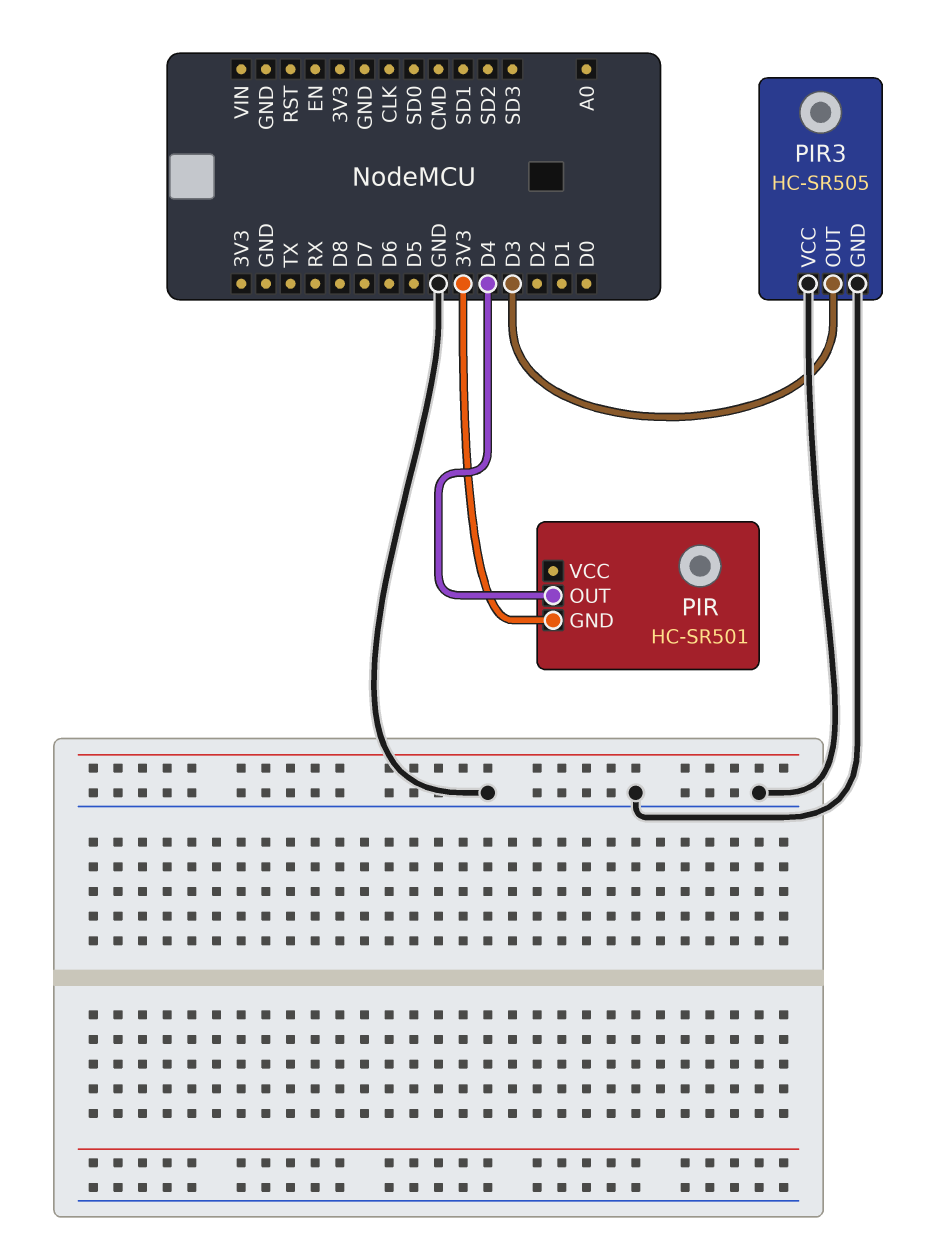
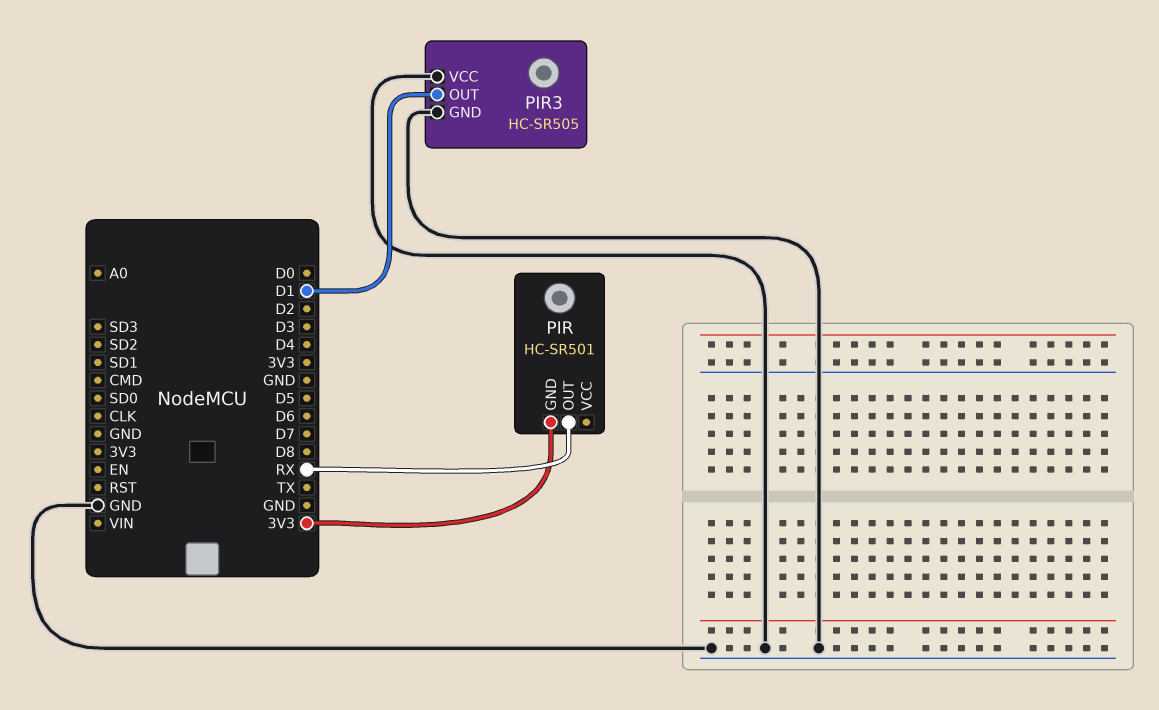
PIR pin OUT: D4 -> RX
PIR3 pin OUT: D3 -> D1

